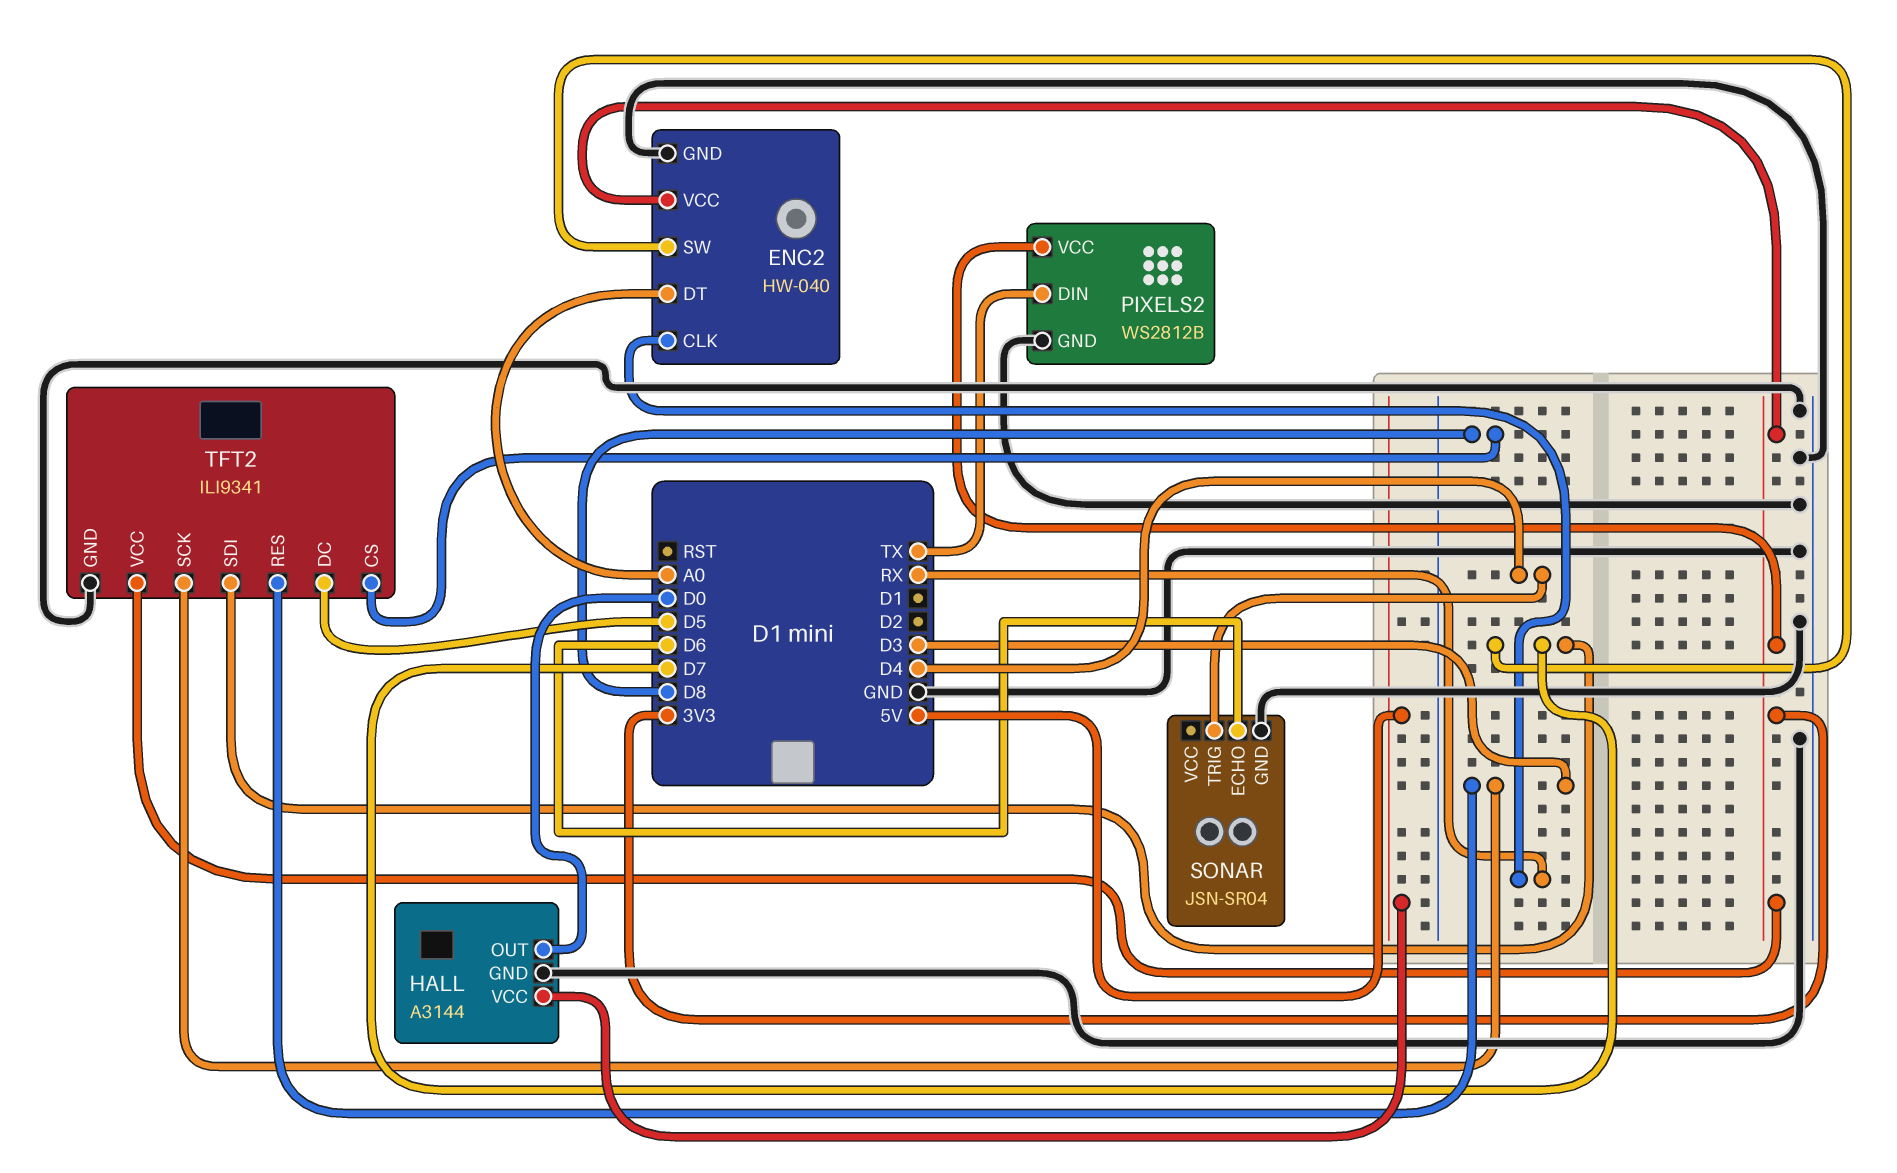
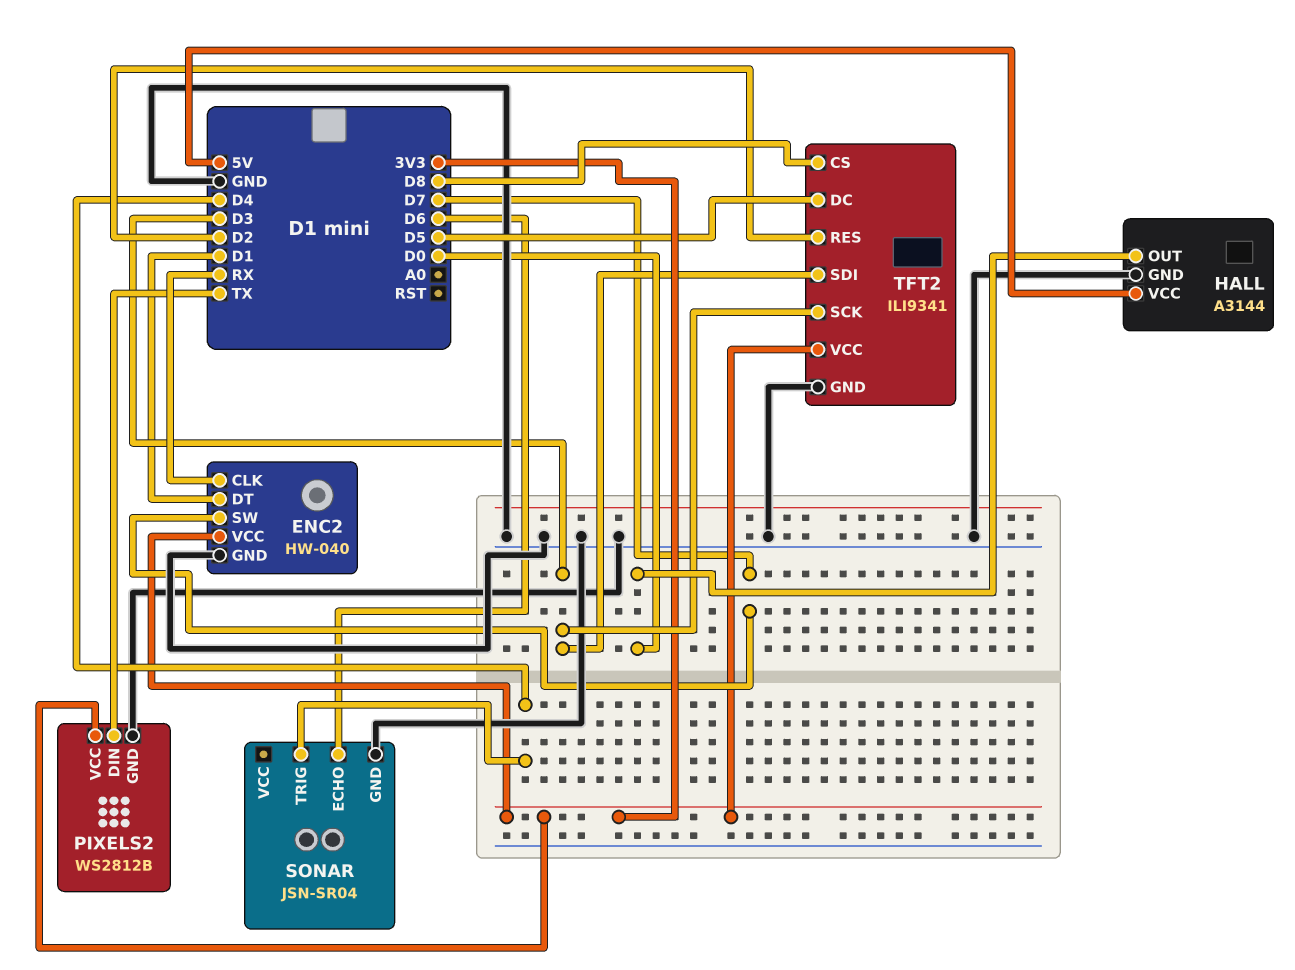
ENC2 pin DT: A0 -> D1
TFT2 pin RES: D3 -> D2
TFT2 pin SDI: D7 -> D3

